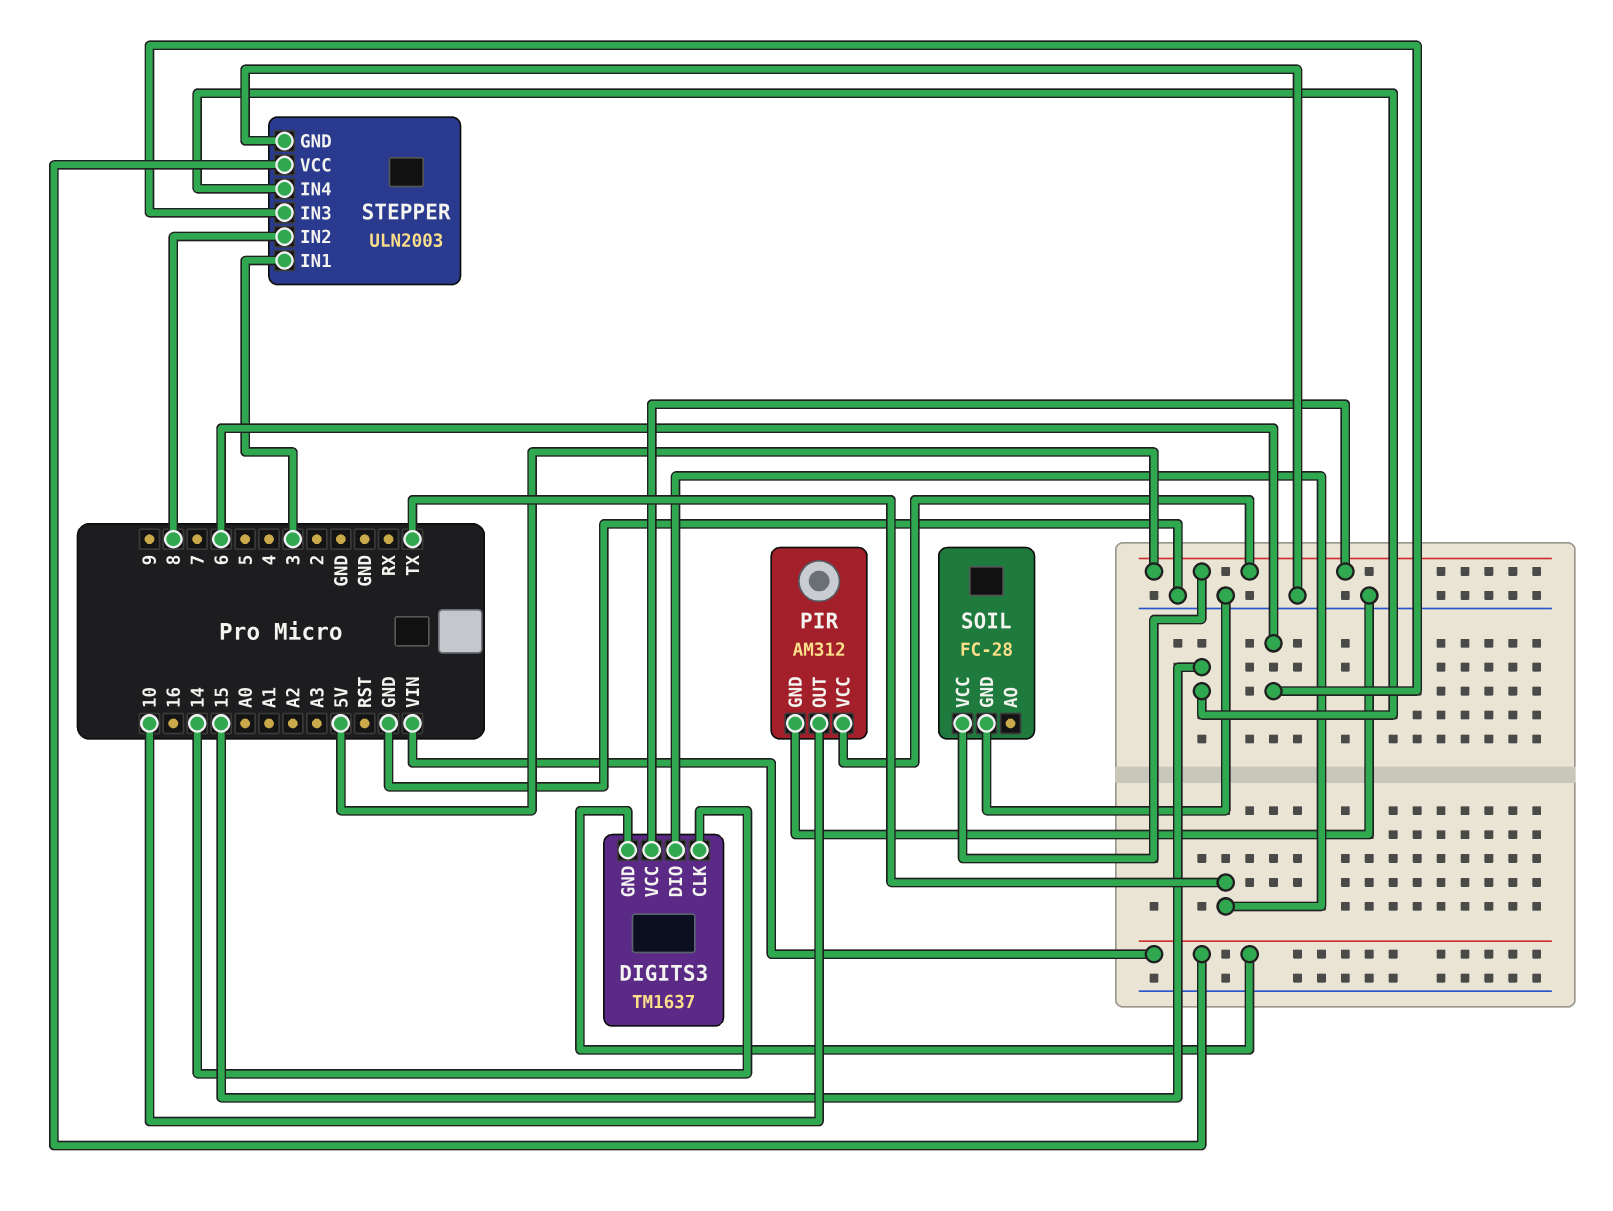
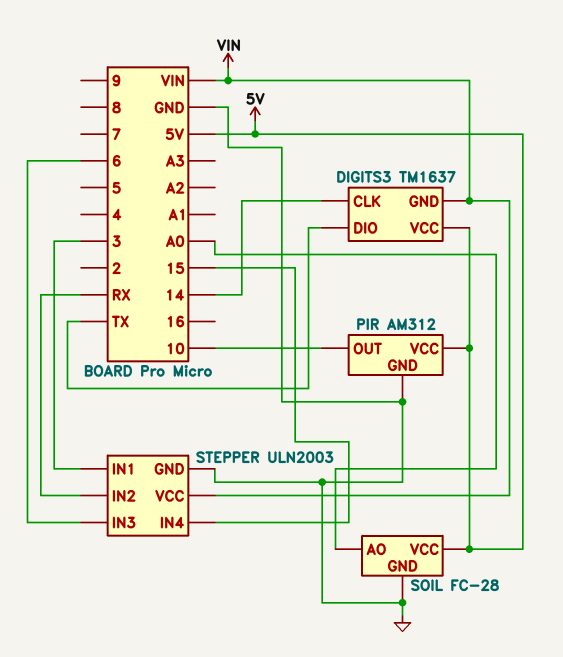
SOIL pin AO: none -> A0
STEPPER pin IN2: 8 -> RX

